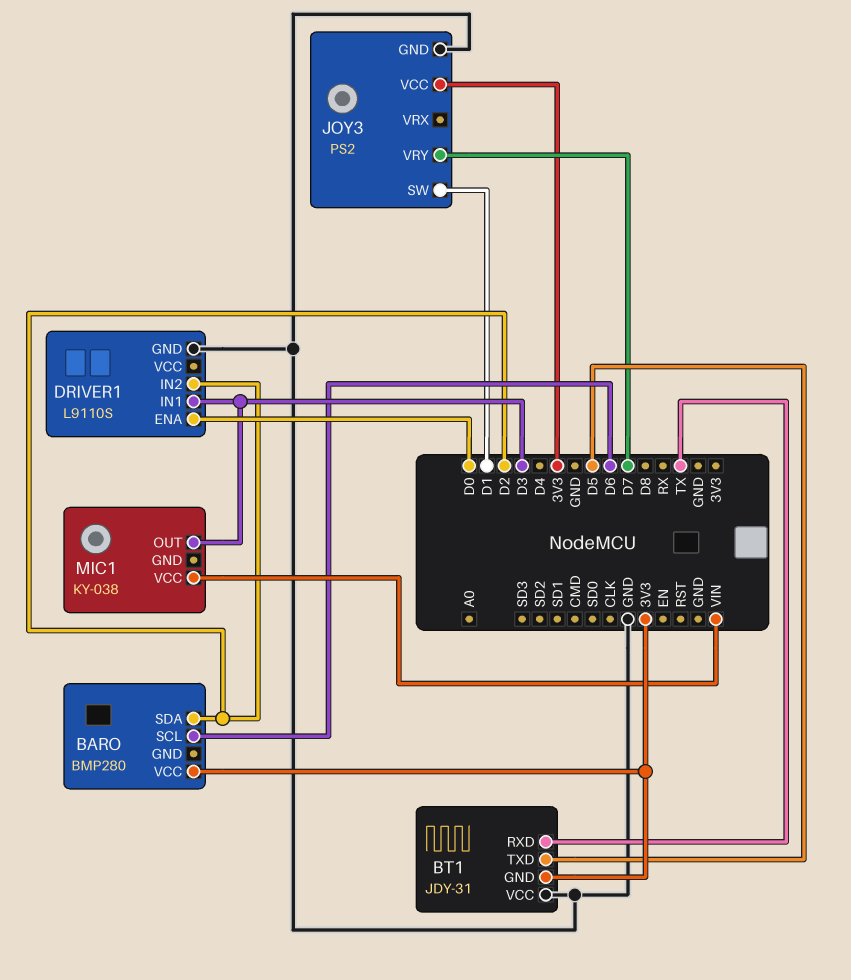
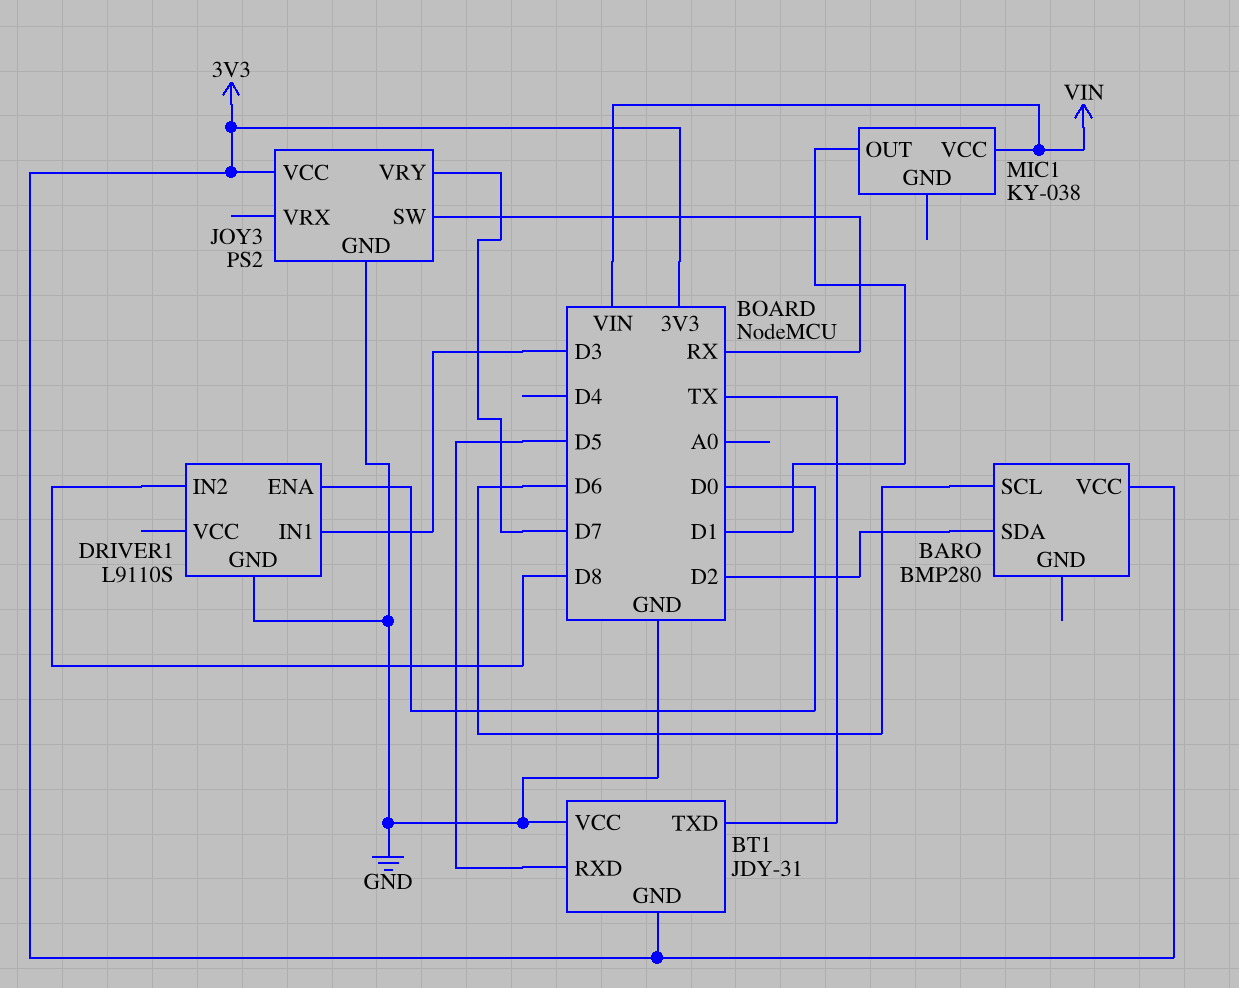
BT1 pin RXD: TX -> D5
BT1 pin TXD: D5 -> TX
DRIVER1 pin IN2: D2 -> D8
JOY3 pin SW: D1 -> RX
MIC1 pin OUT: D3 -> D1

